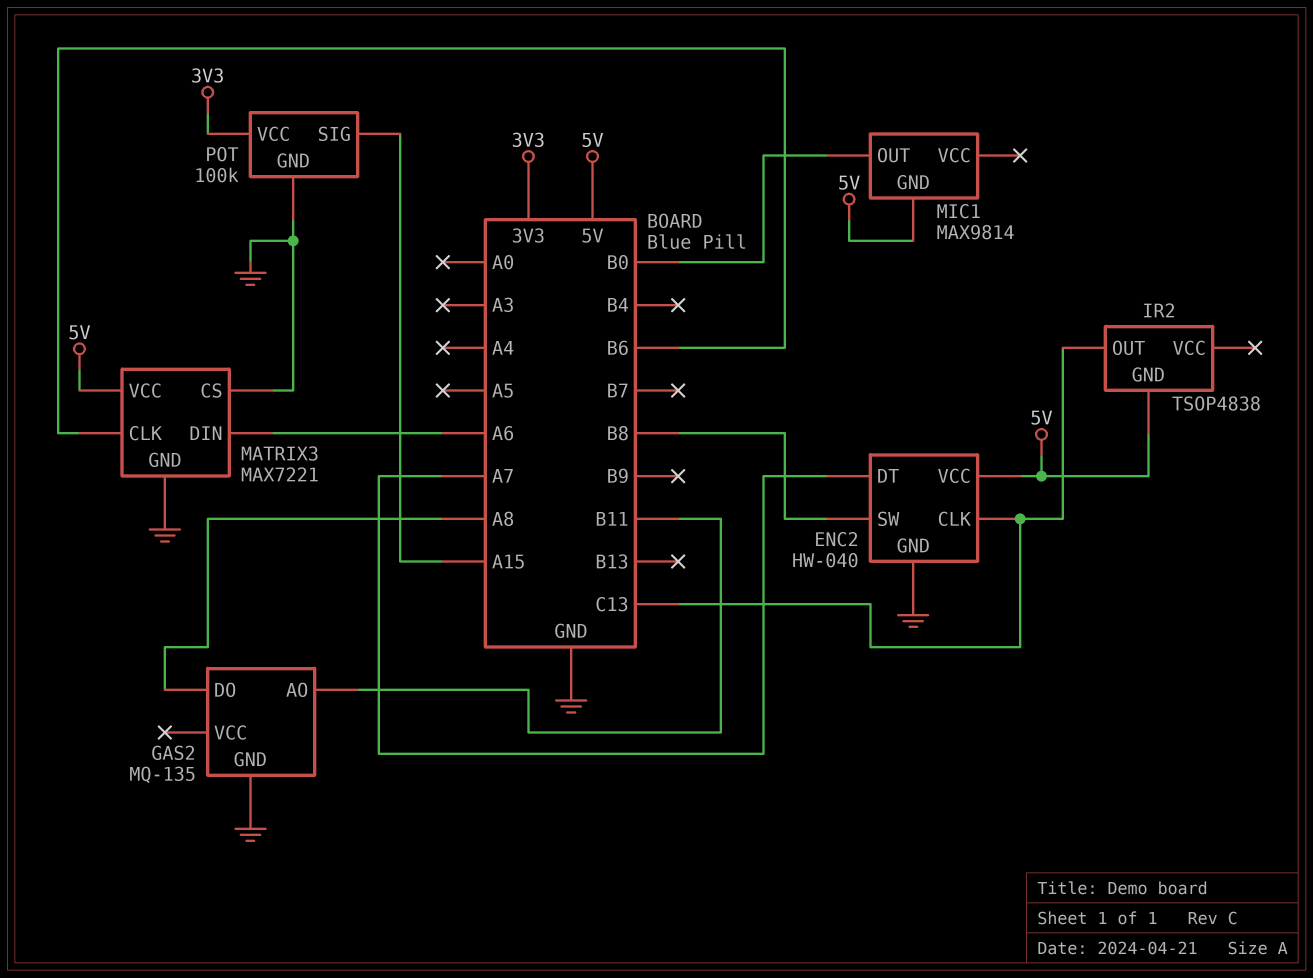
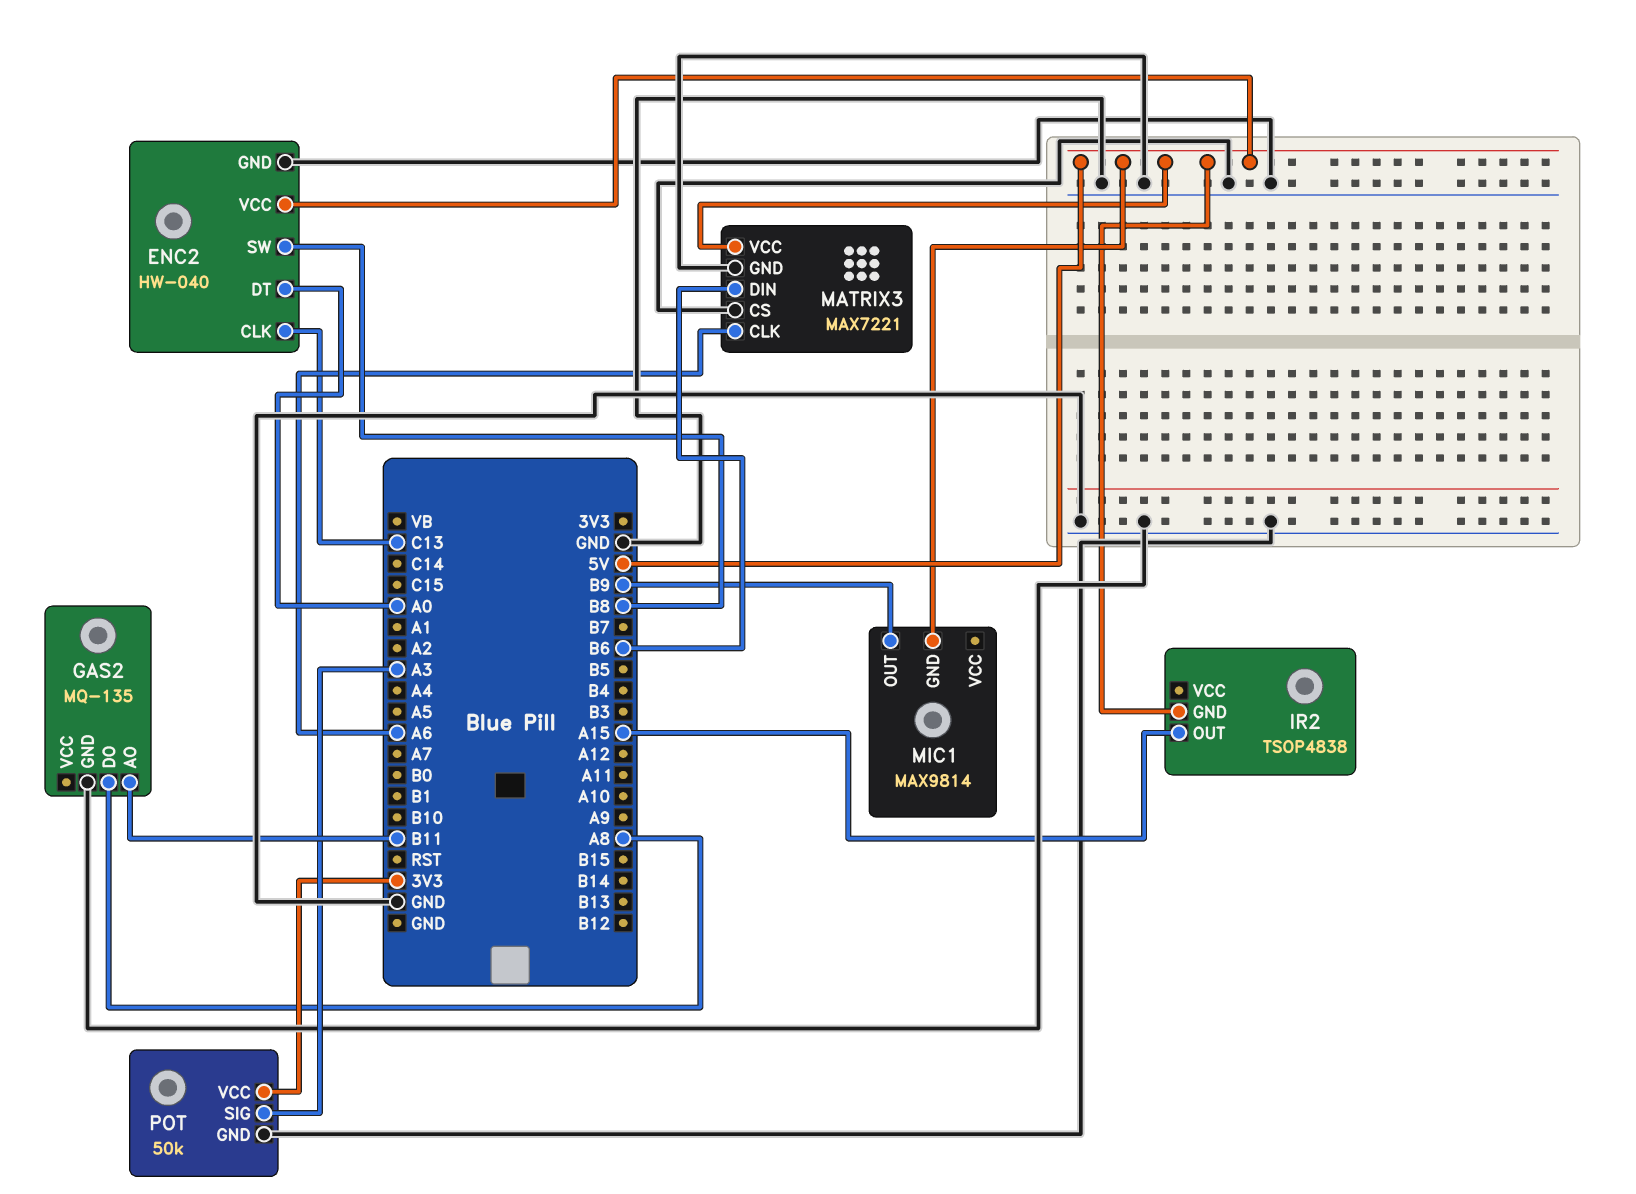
ENC2 pin DT: A7 -> A0
IR2 pin OUT: C13 -> A15
MATRIX3 pin CLK: B6 -> A6
MATRIX3 pin DIN: A6 -> B6
MIC1 pin OUT: B0 -> B9
POT: 100k -> 50k
POT pin SIG: A15 -> A3

